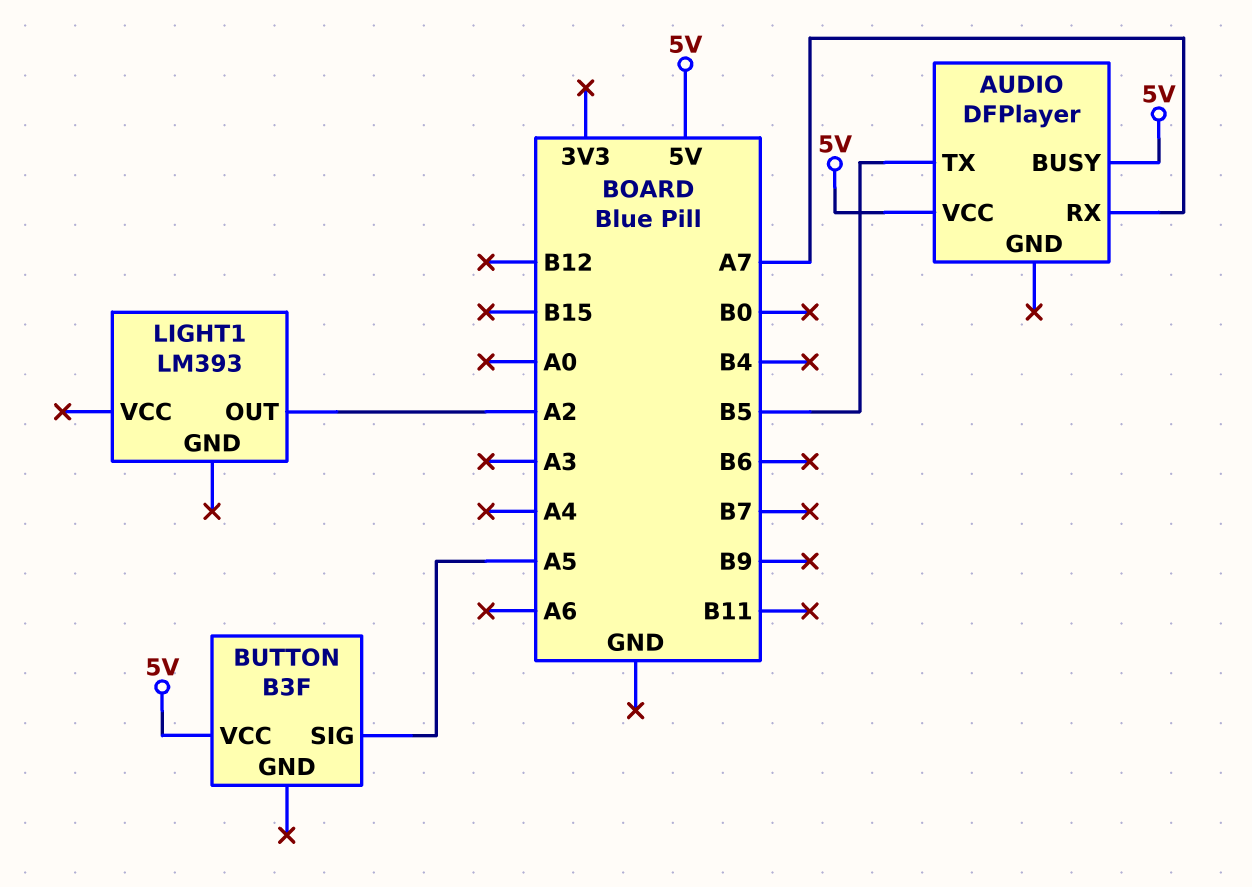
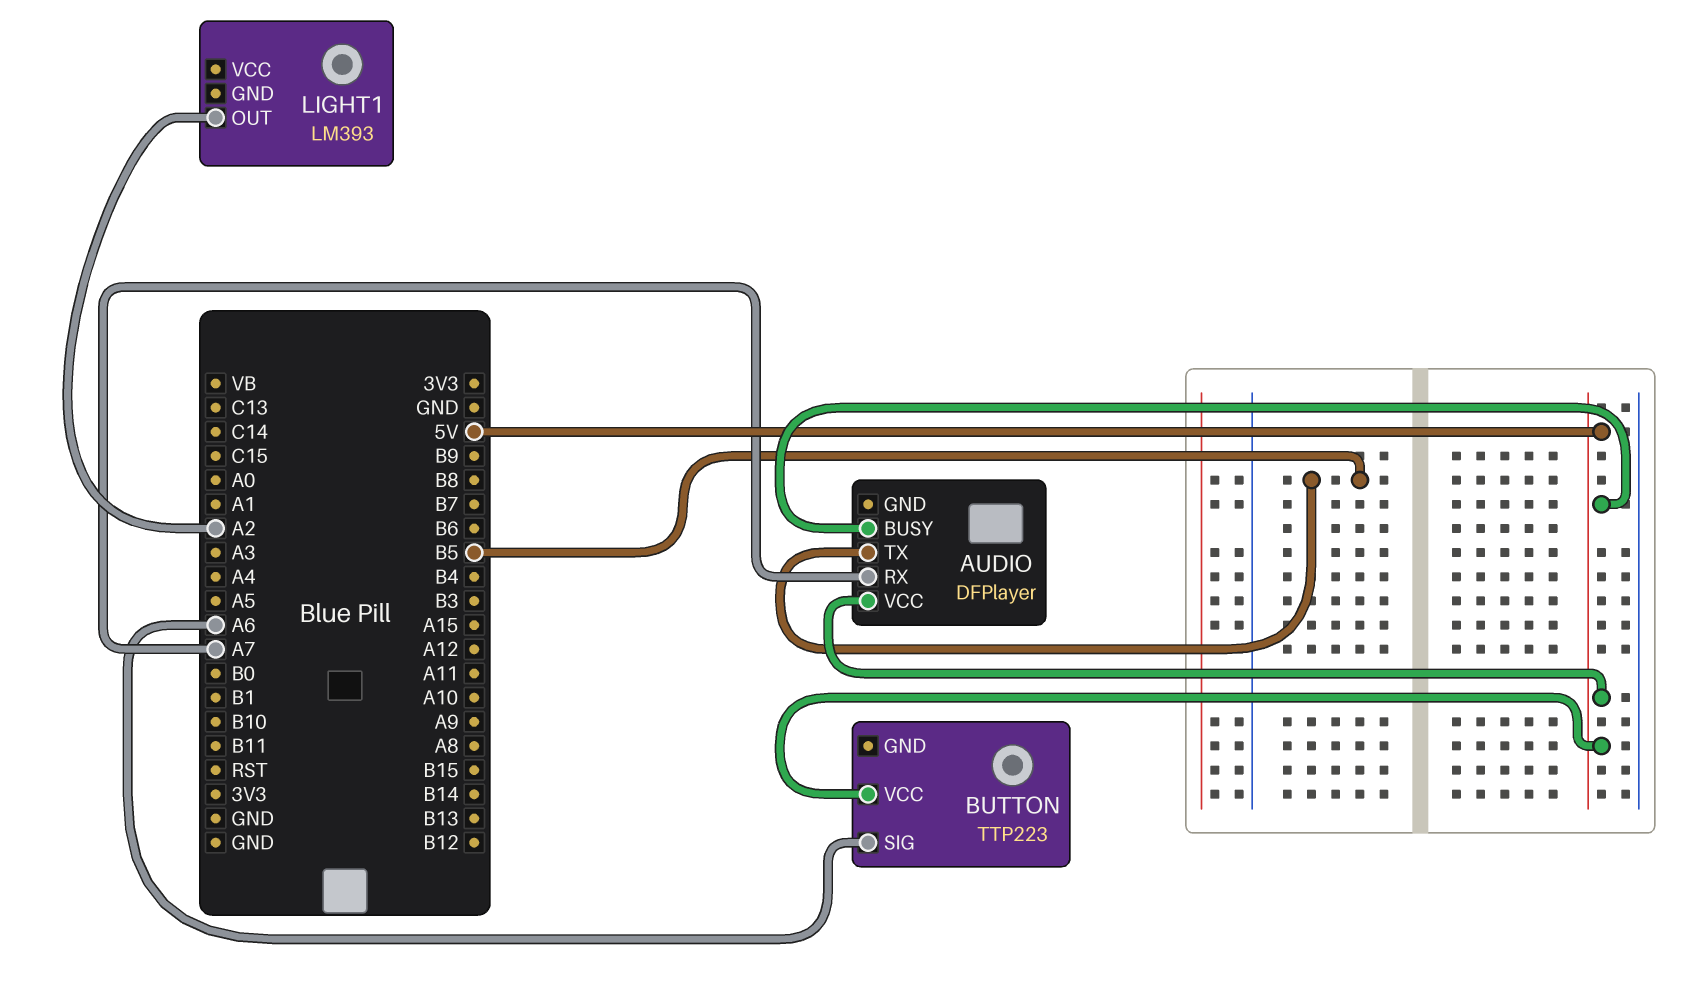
BUTTON: B3F -> TTP223
BUTTON pin SIG: A5 -> A6

